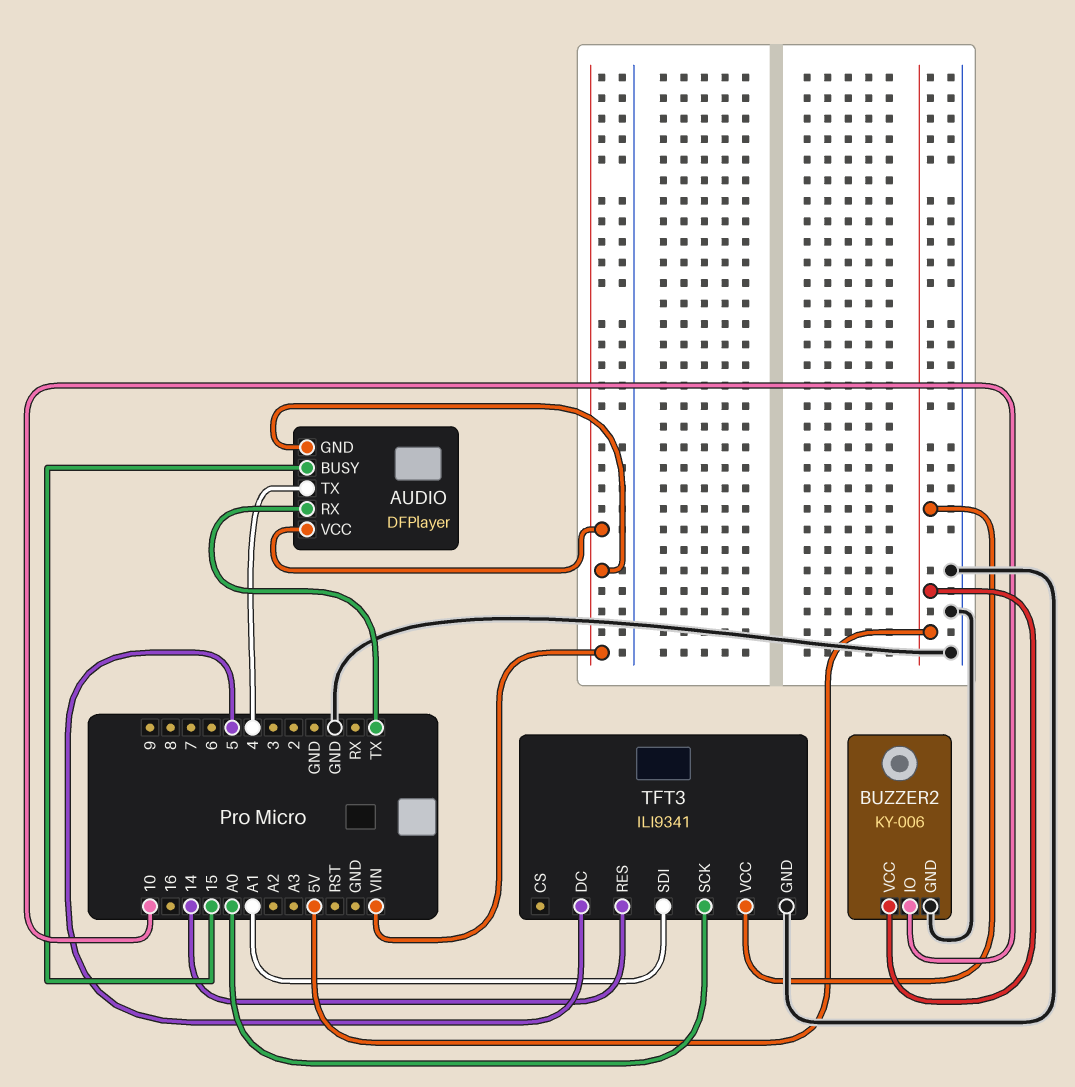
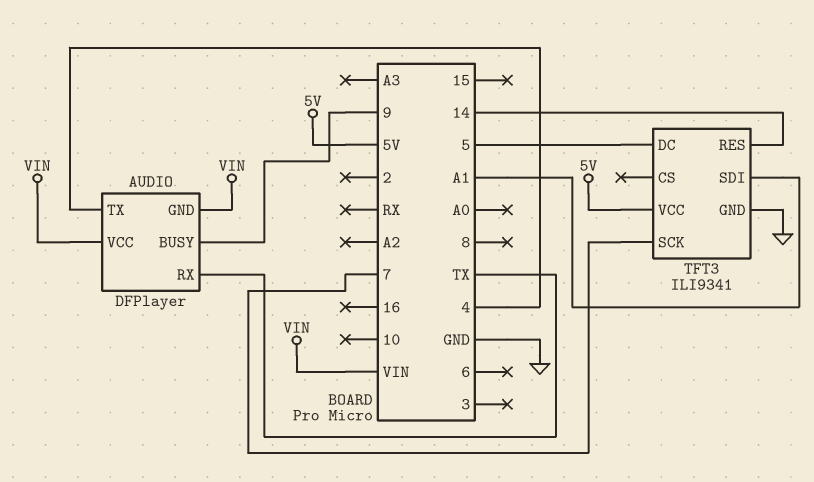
AUDIO pin BUSY: 15 -> 9
BUZZER2: KY-006 -> none
BUZZER2 pin GND: GND -> none
BUZZER2 pin IO: 10 -> none
BUZZER2 pin VCC: 5V -> none
TFT3 pin SCK: A0 -> 7

